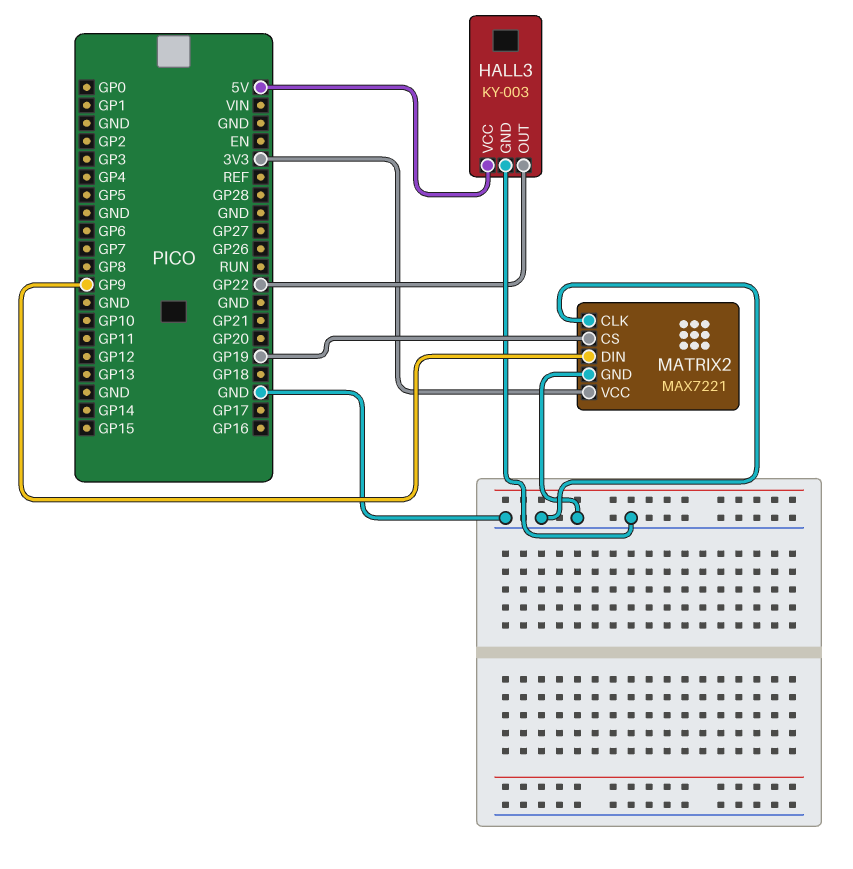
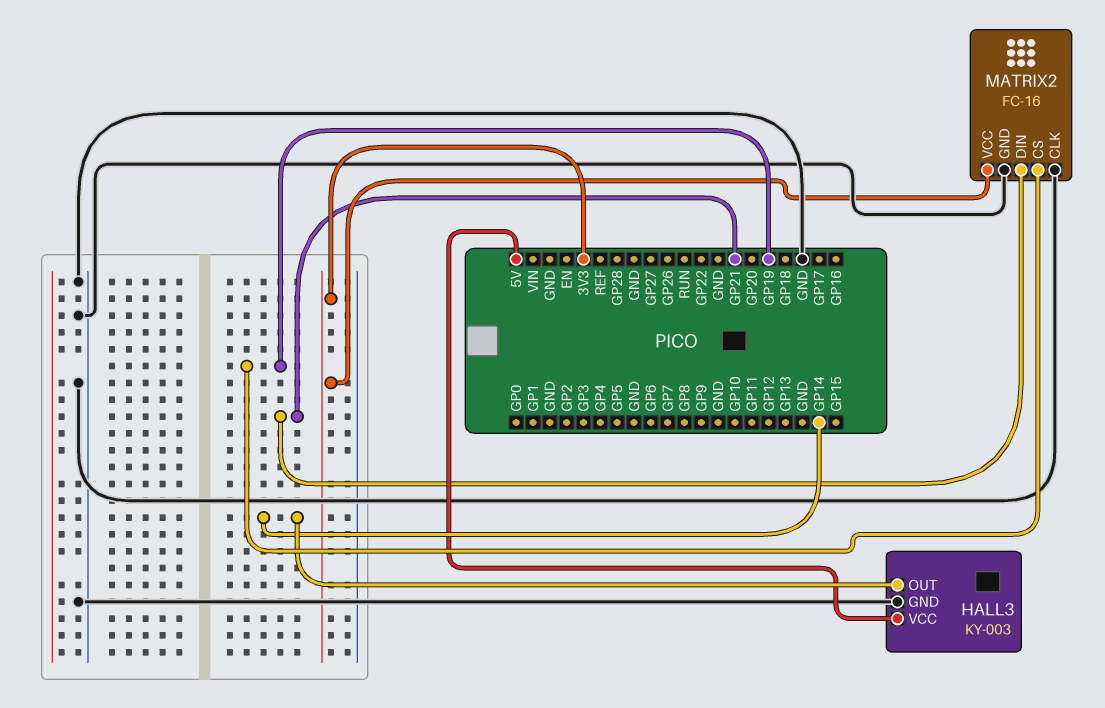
HALL3 pin OUT: GP22 -> GP14
MATRIX2: MAX7221 -> FC-16
MATRIX2 pin DIN: GP9 -> GP21

